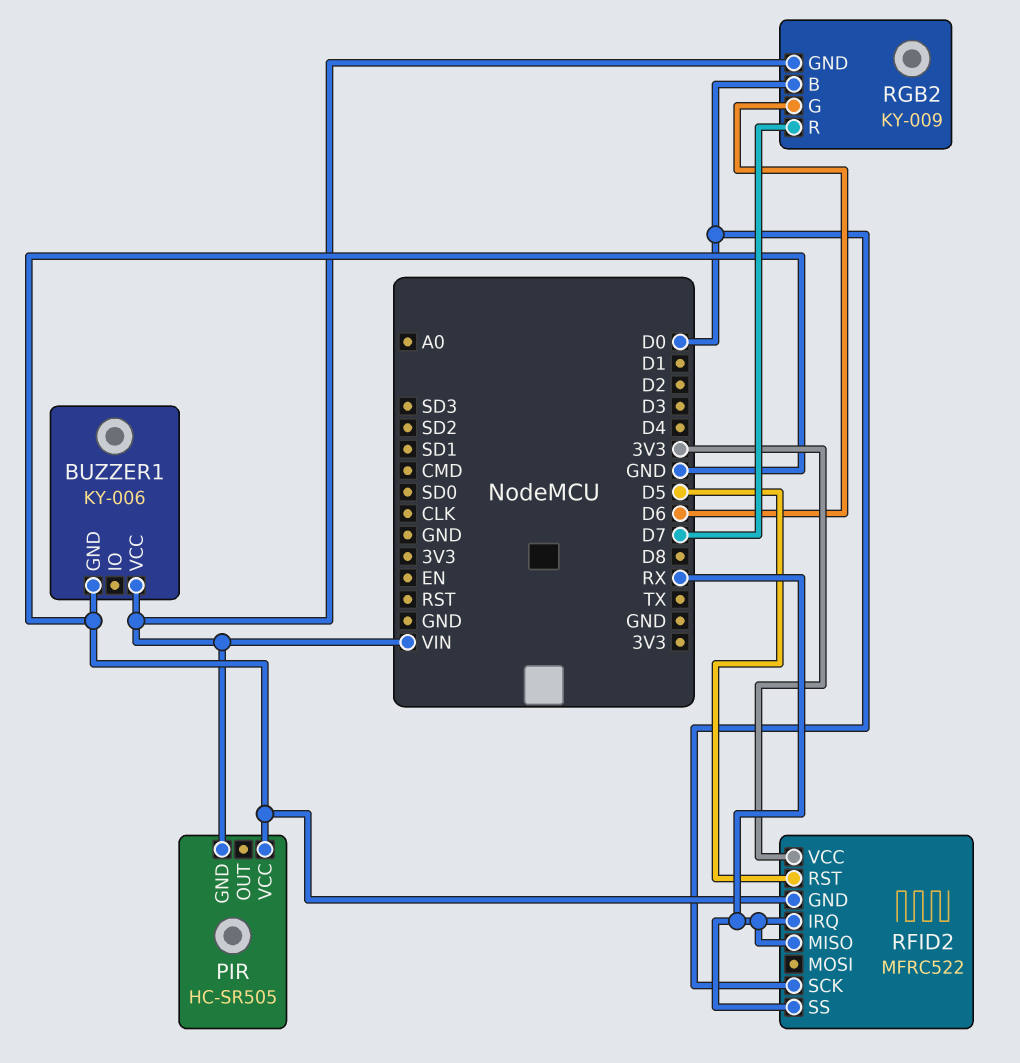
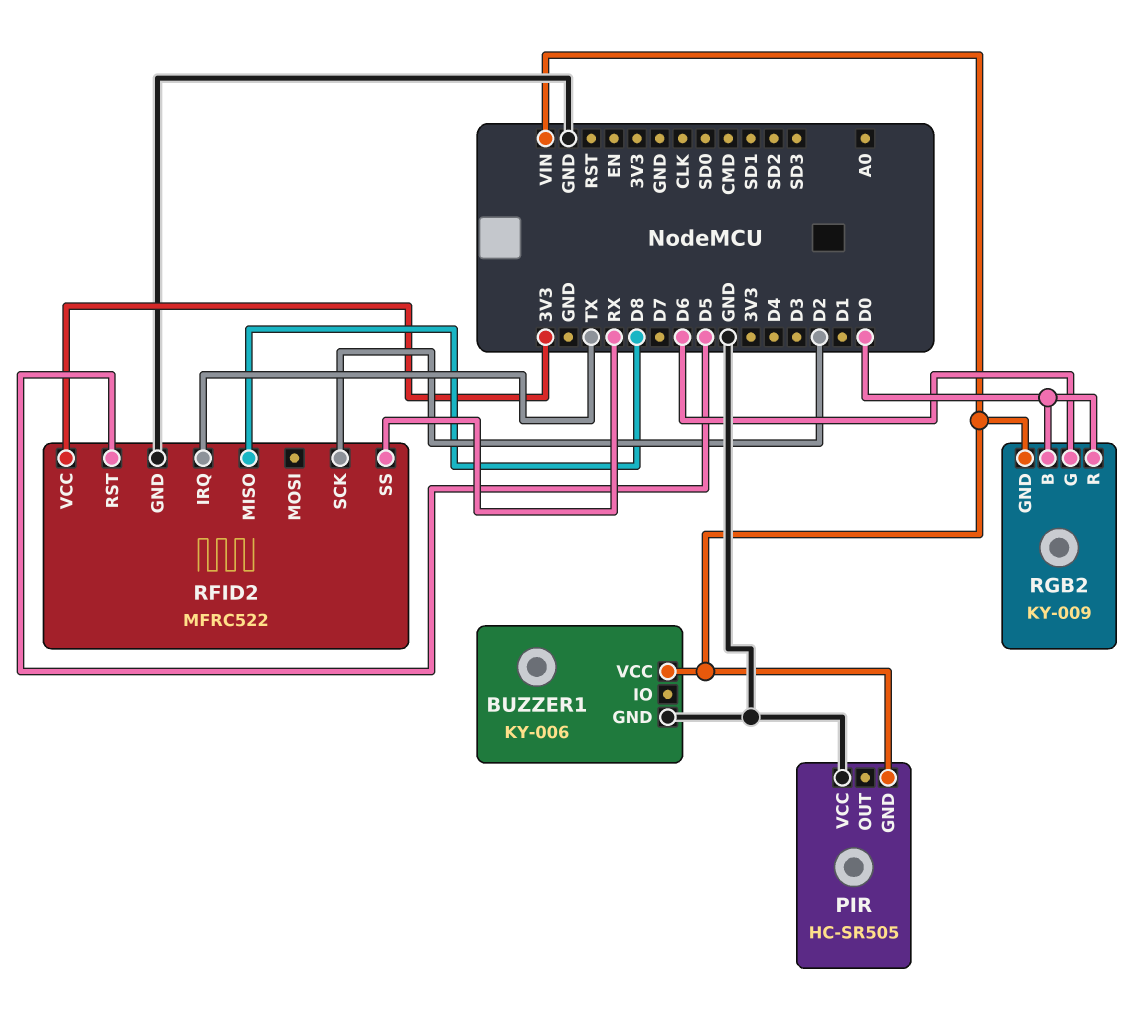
RFID2 pin IRQ: RX -> TX
RFID2 pin MISO: RX -> D8
RFID2 pin SCK: D0 -> D2
RGB2 pin R: D7 -> D0

